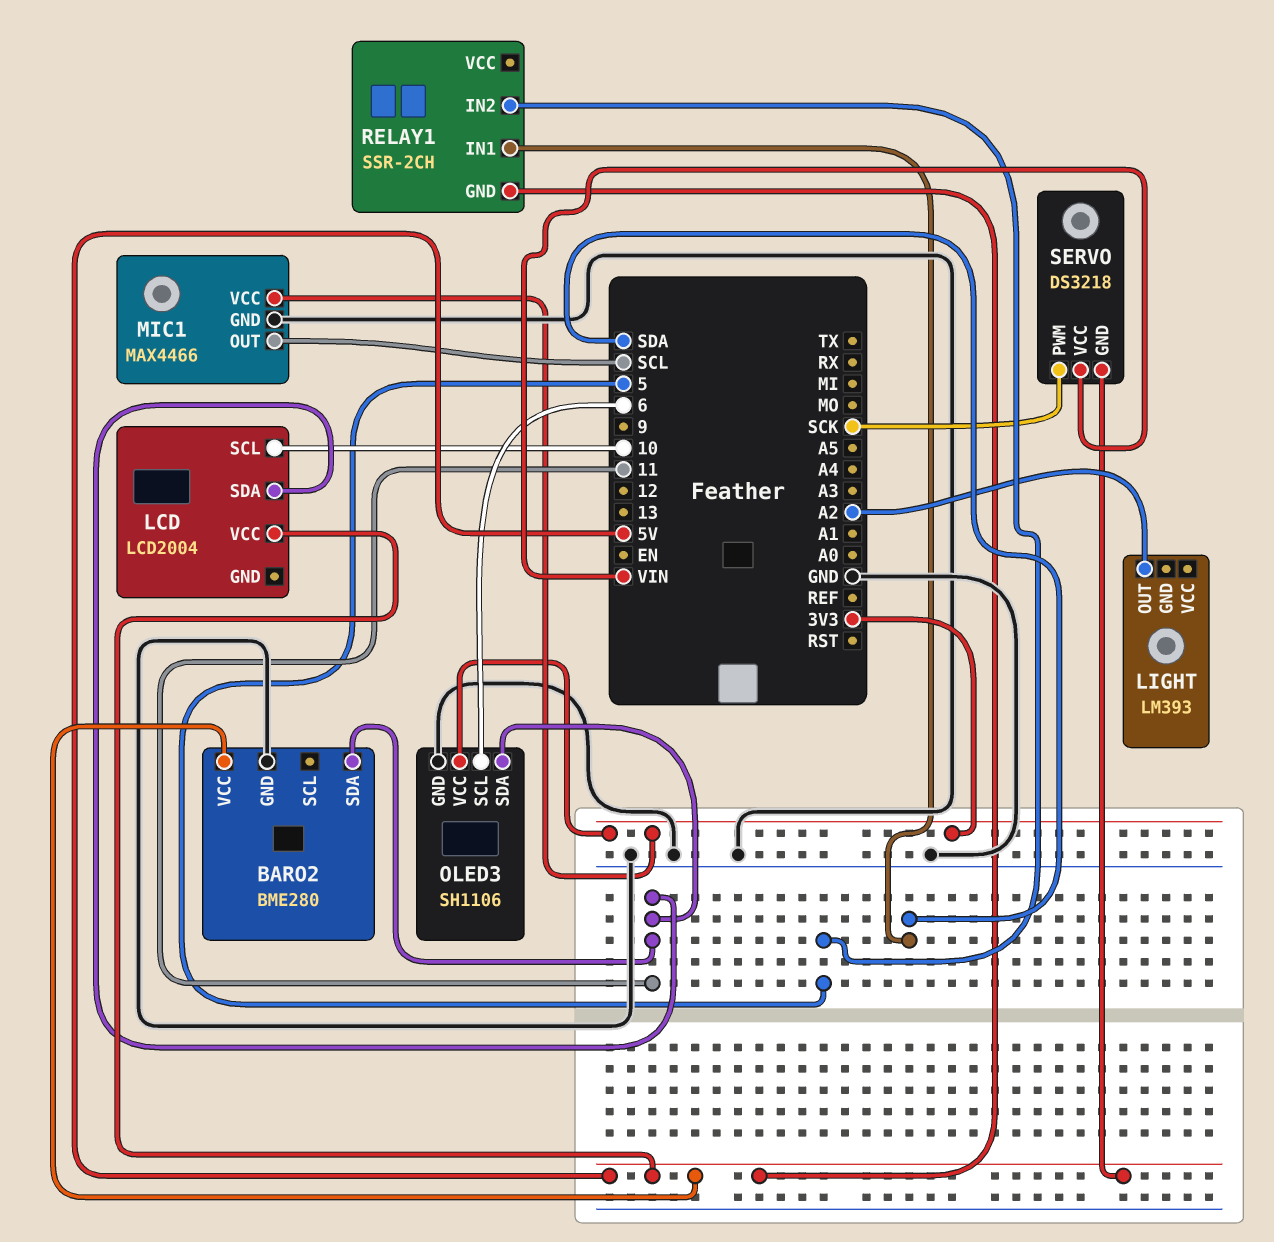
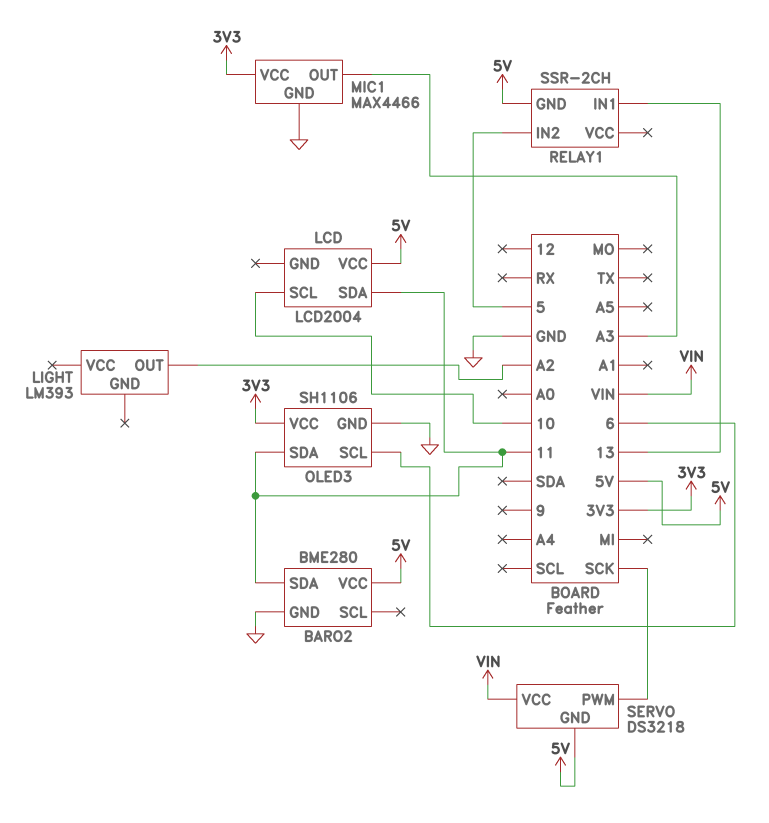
MIC1 pin OUT: SCL -> A3
RELAY1 pin IN1: SDA -> 13

